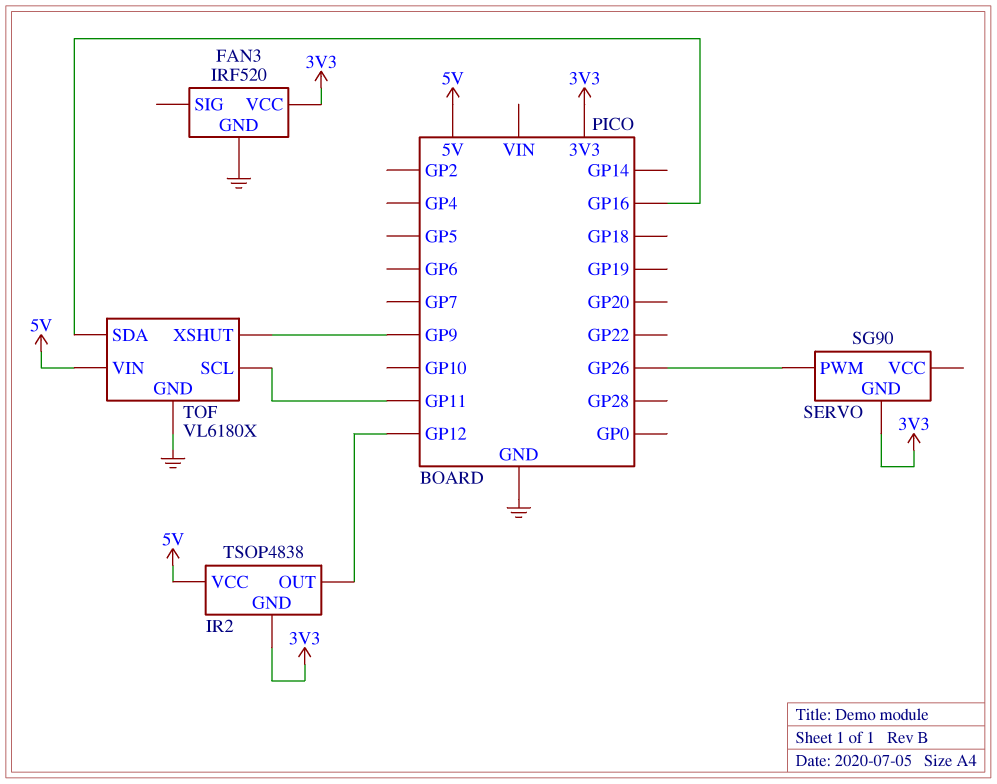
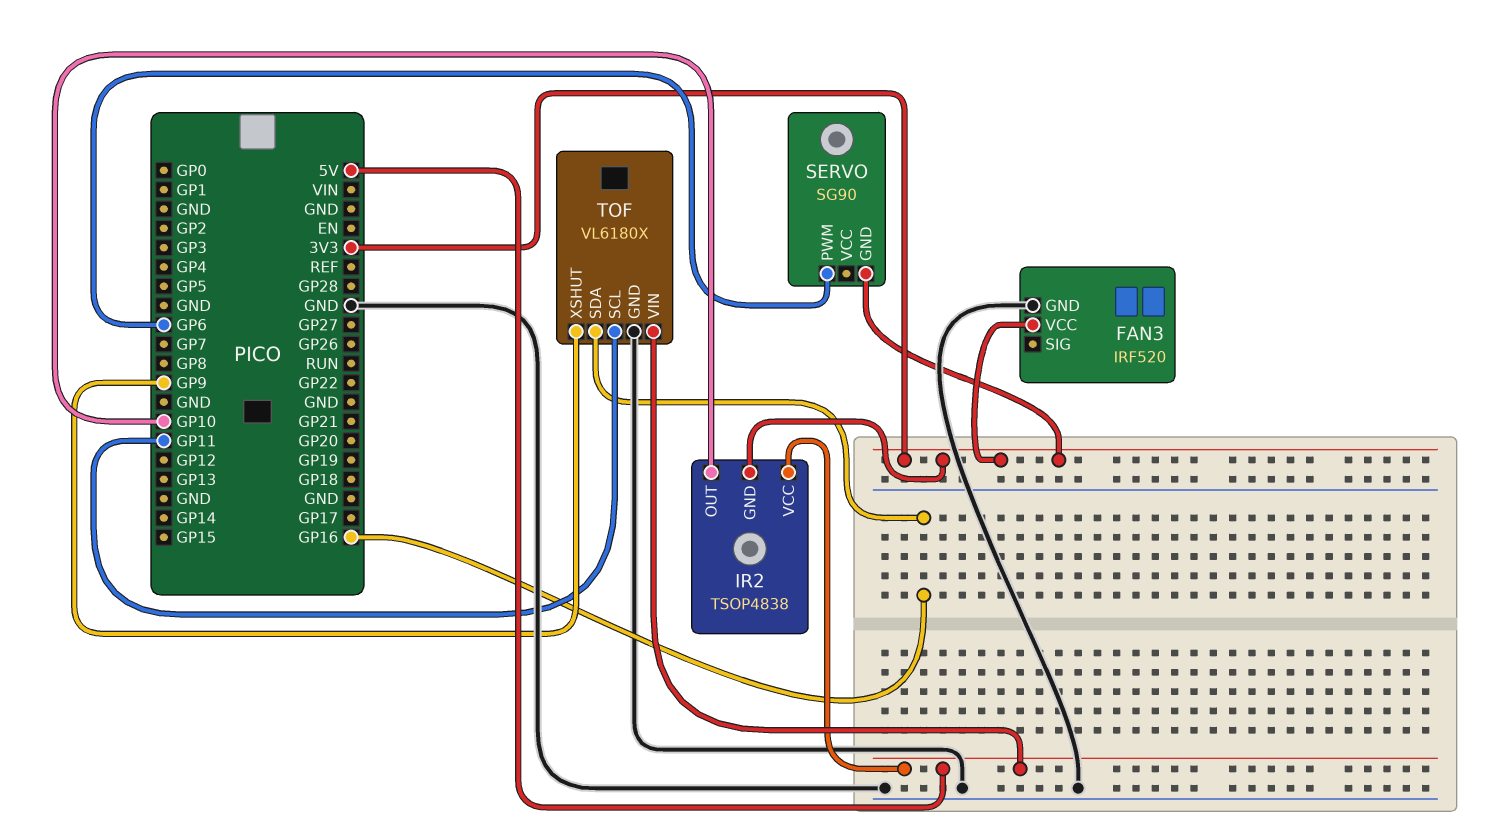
IR2 pin OUT: GP12 -> GP10
SERVO pin PWM: GP26 -> GP6

